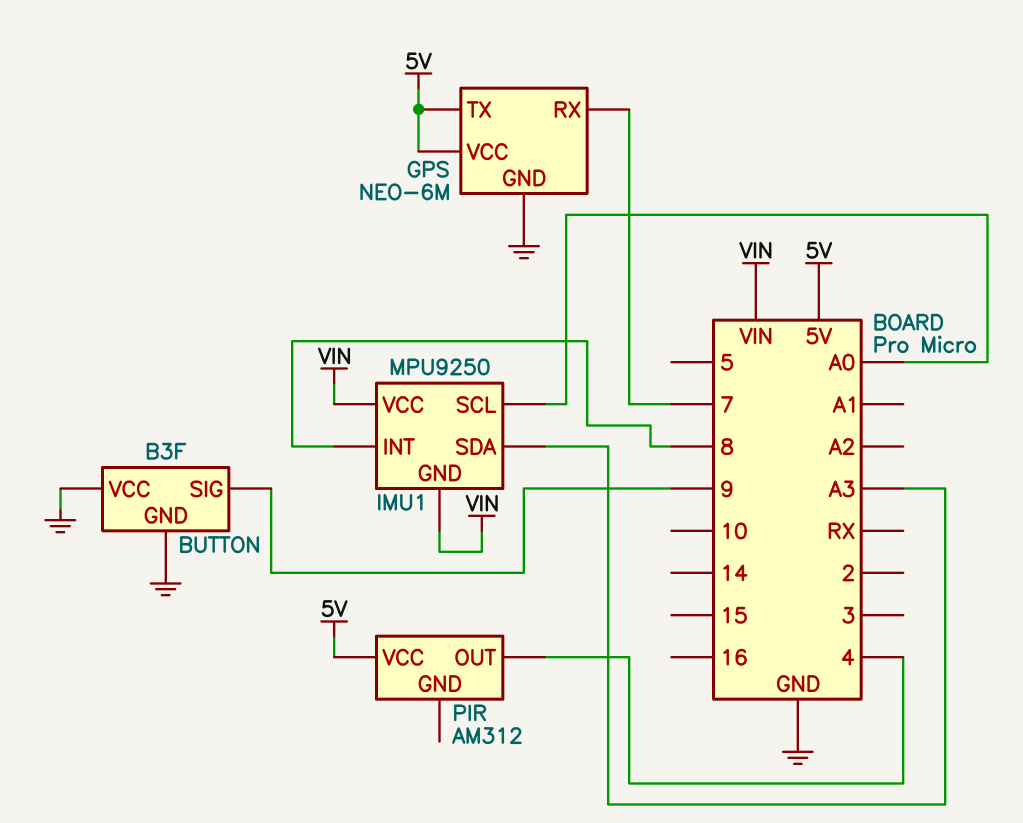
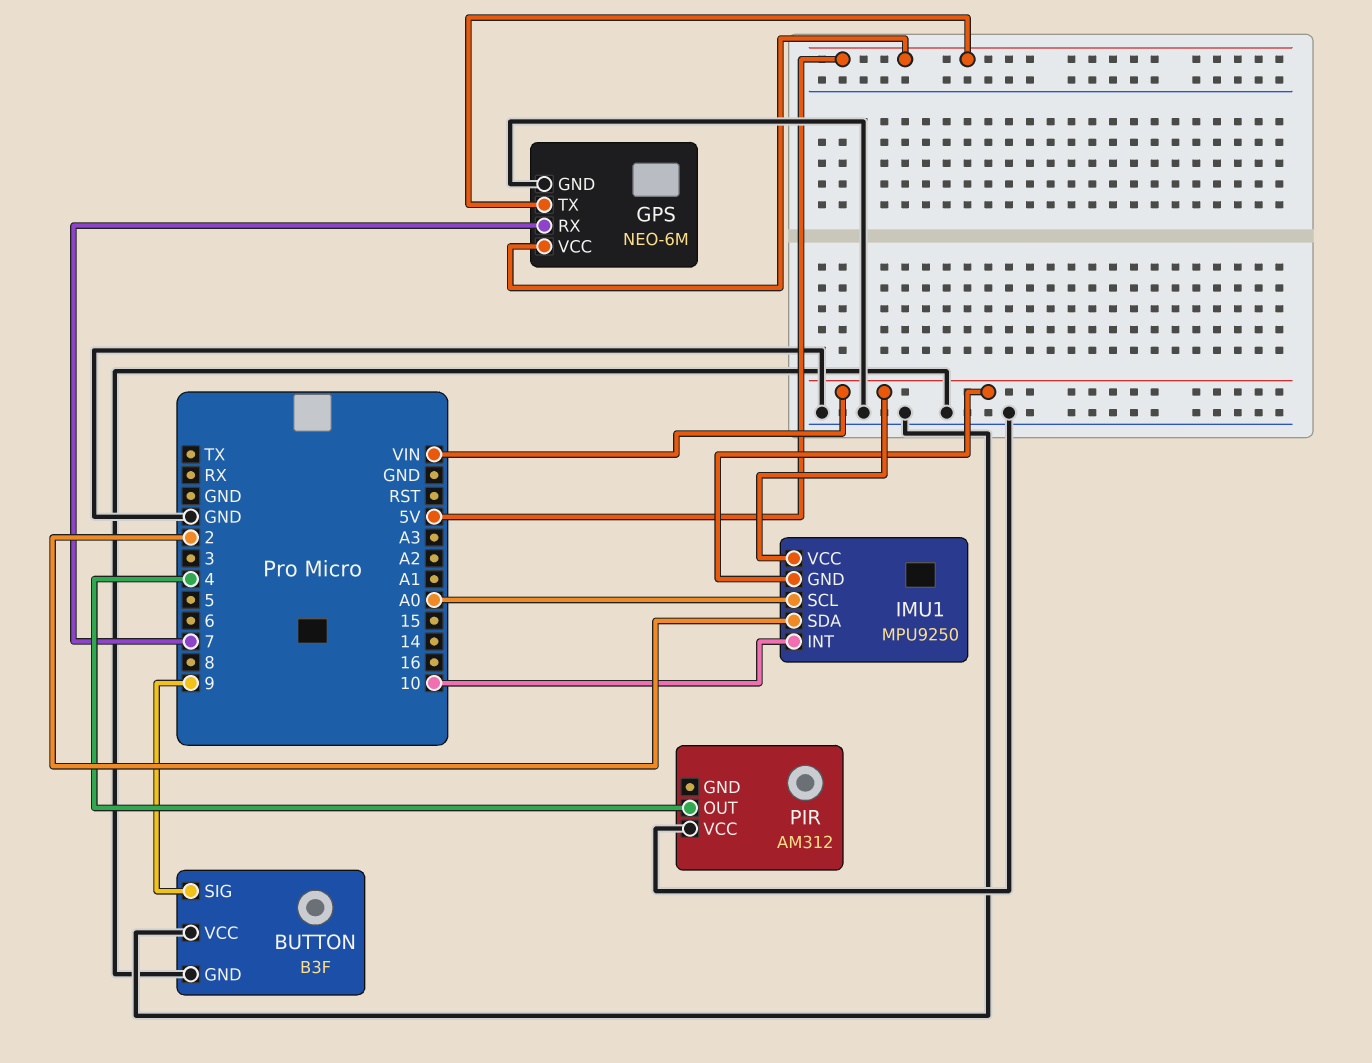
IMU1 pin INT: 8 -> 10
IMU1 pin SDA: A3 -> 2
PIR pin VCC: 5V -> GND

